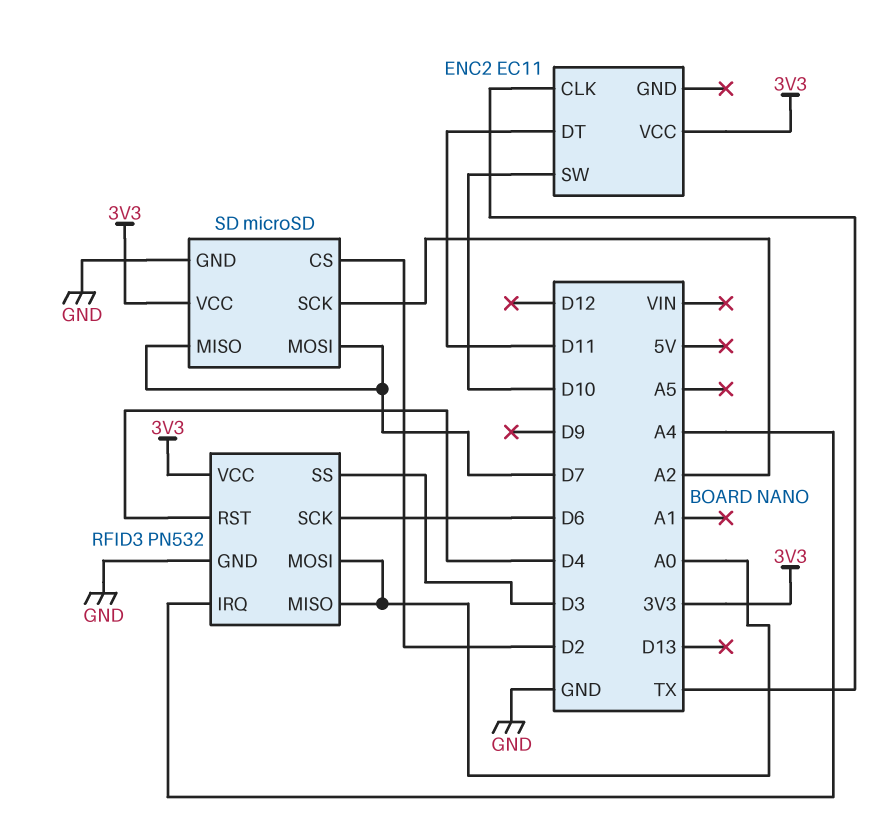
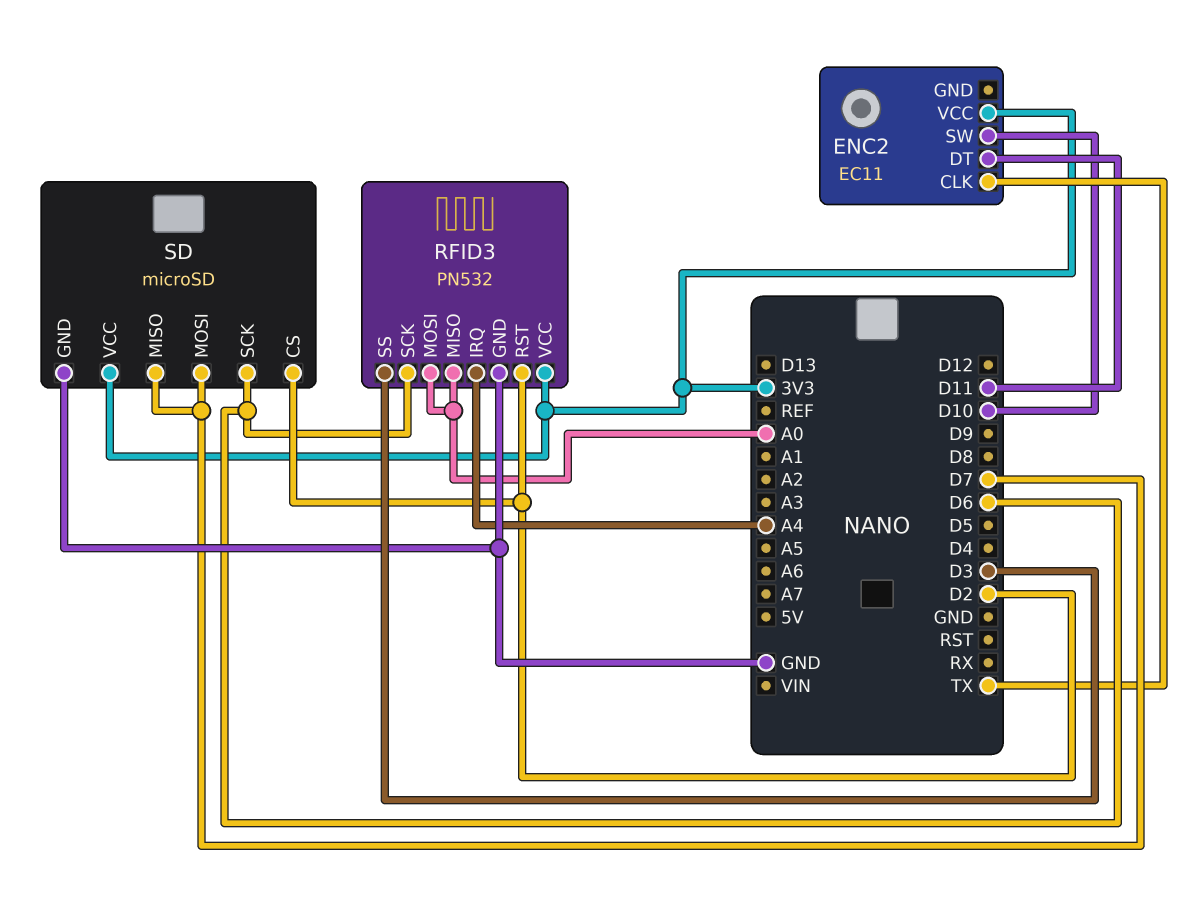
RFID3 pin RST: D4 -> D2
SD pin SCK: A2 -> D6

